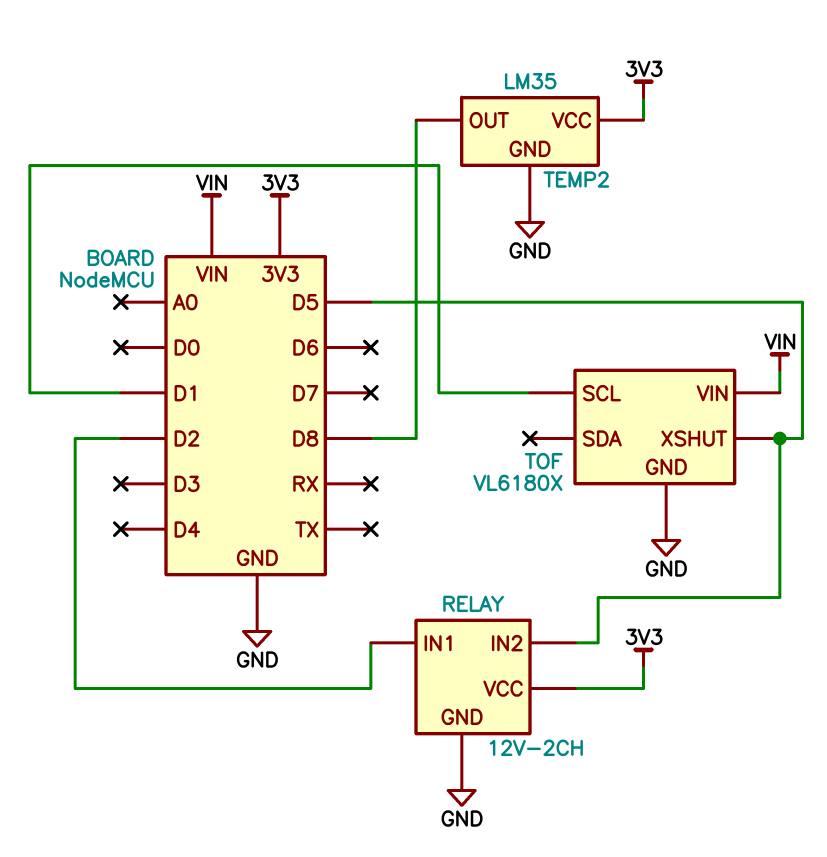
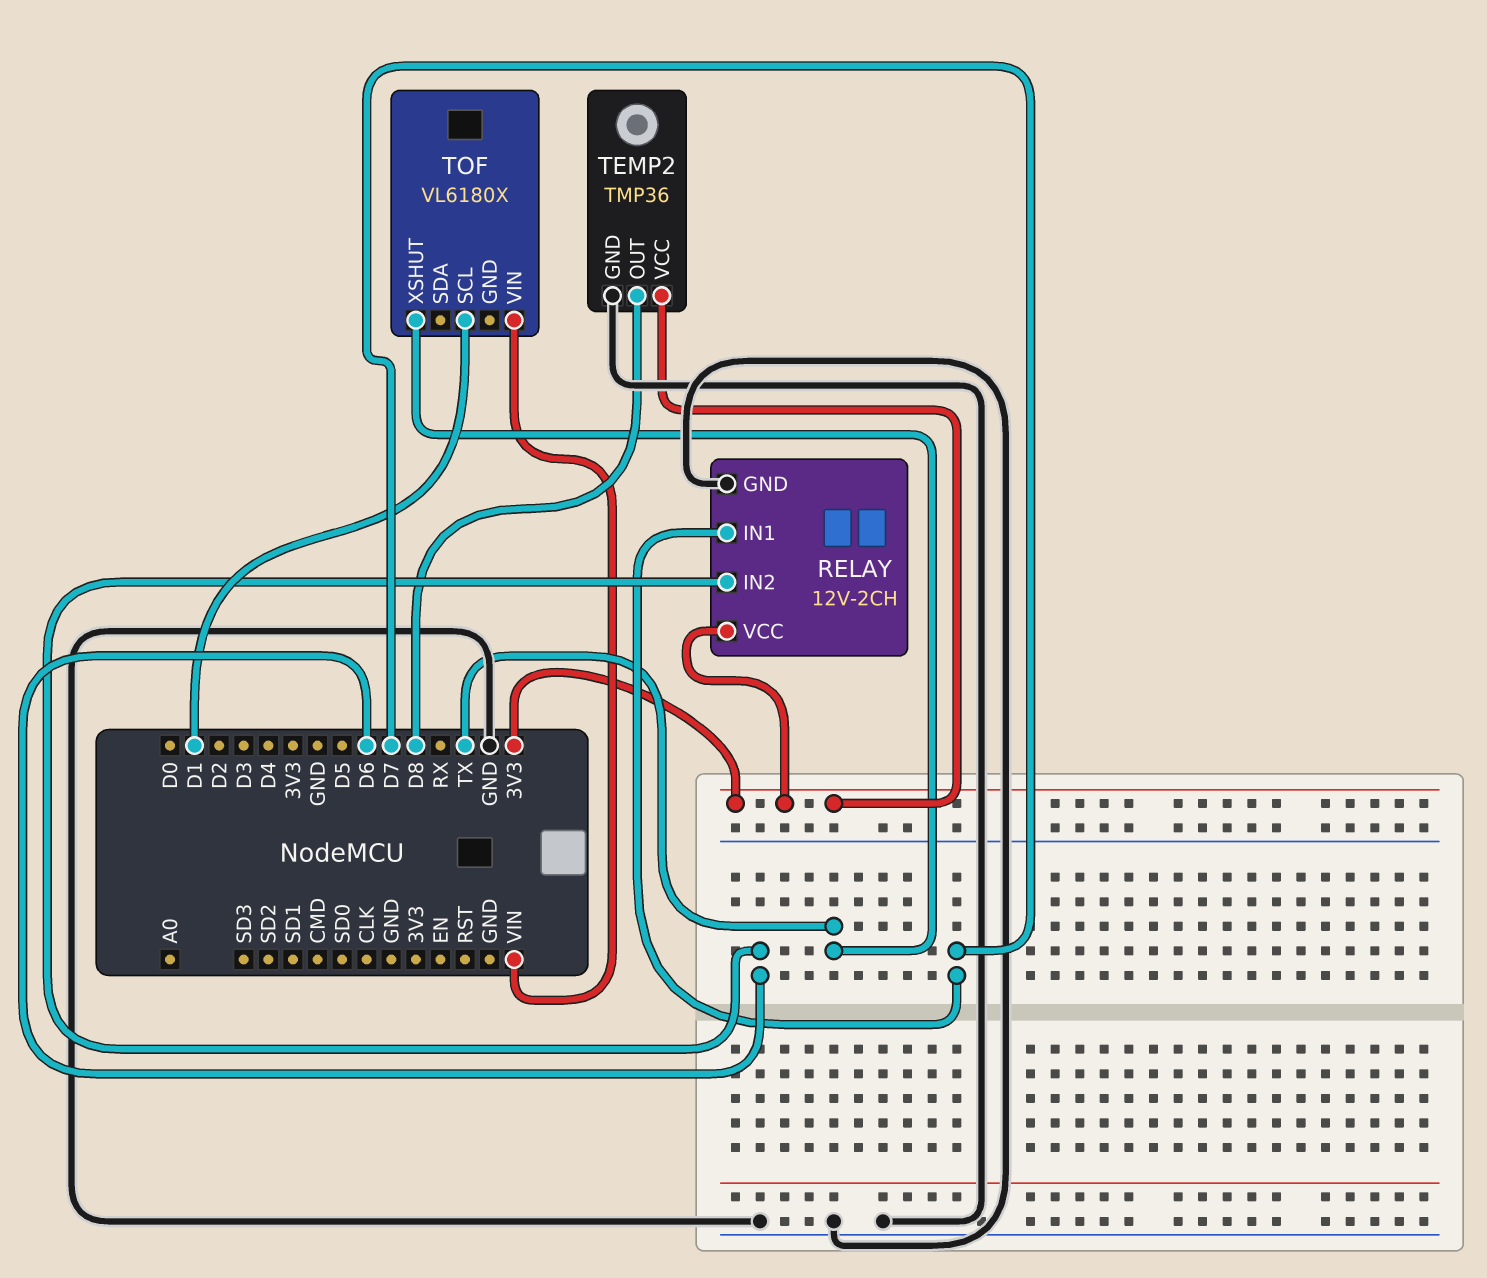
RELAY pin IN1: D2 -> D7
RELAY pin IN2: D5 -> D6
TEMP2: LM35 -> TMP36
TOF pin GND: GND -> none
TOF pin XSHUT: D5 -> TX

